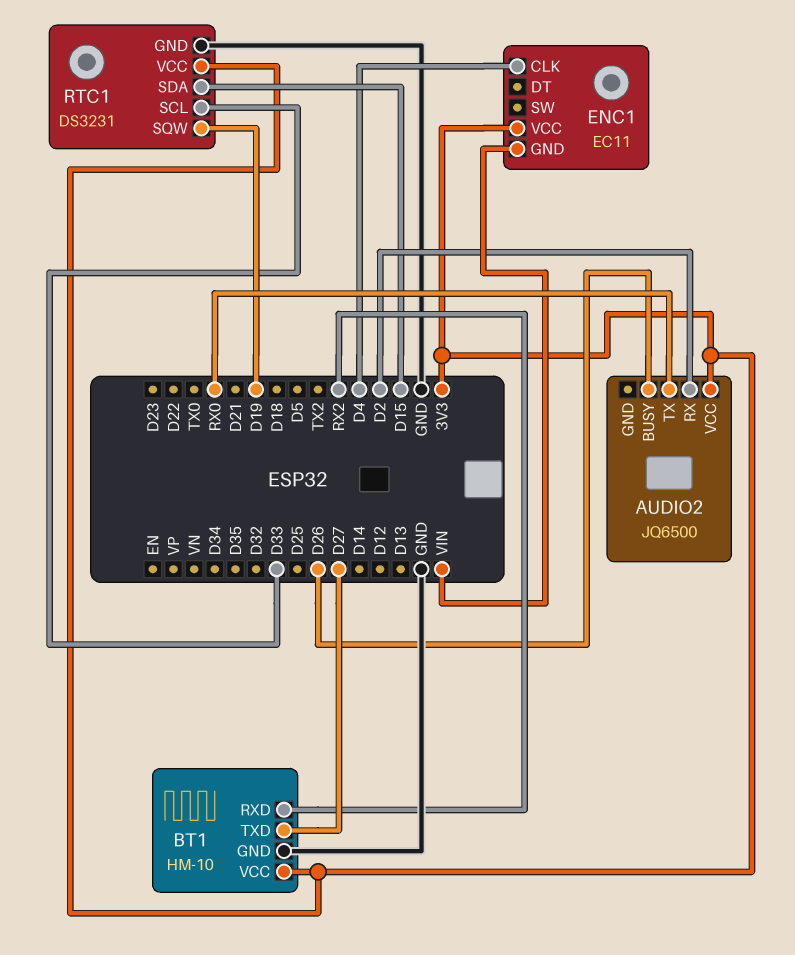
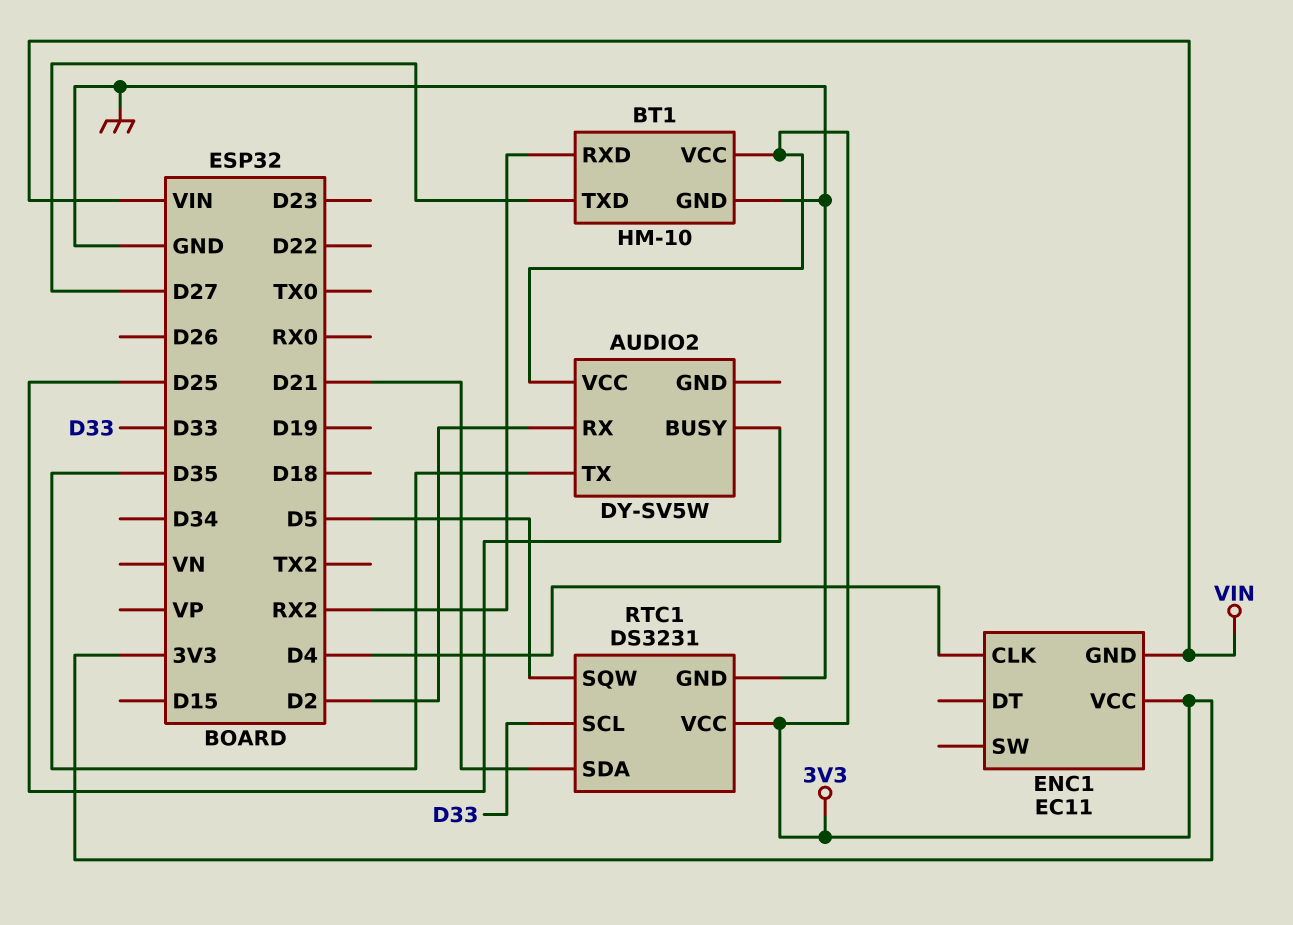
AUDIO2: JQ6500 -> DY-SV5W
AUDIO2 pin BUSY: D26 -> D25
AUDIO2 pin TX: RX0 -> D35
RTC1 pin SDA: D15 -> D21
RTC1 pin SQW: D19 -> D5

